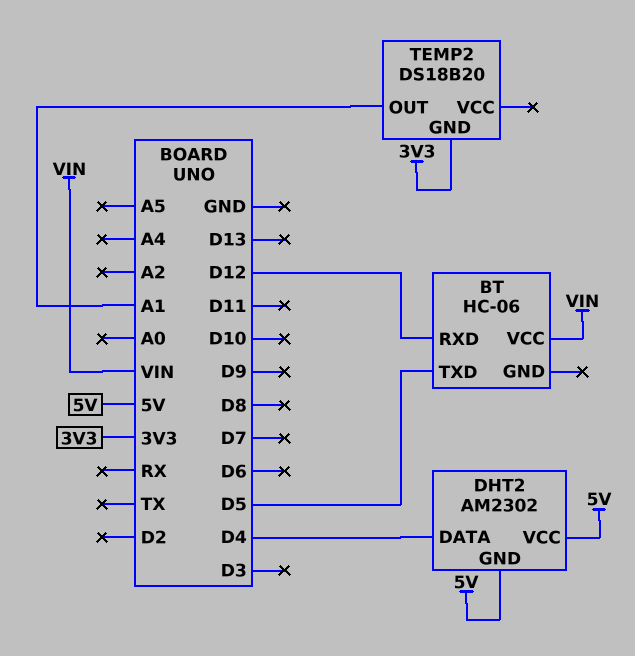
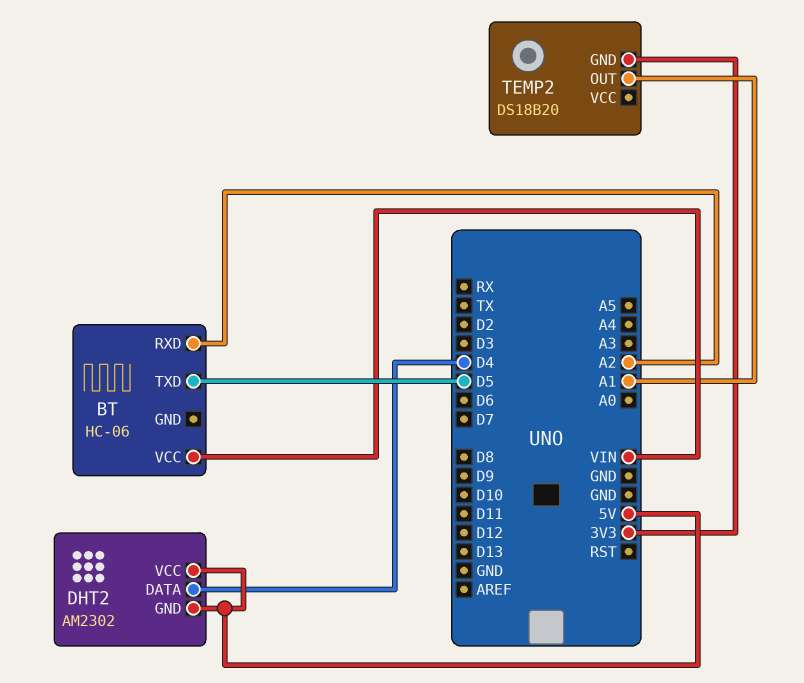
BT pin RXD: D12 -> A2

